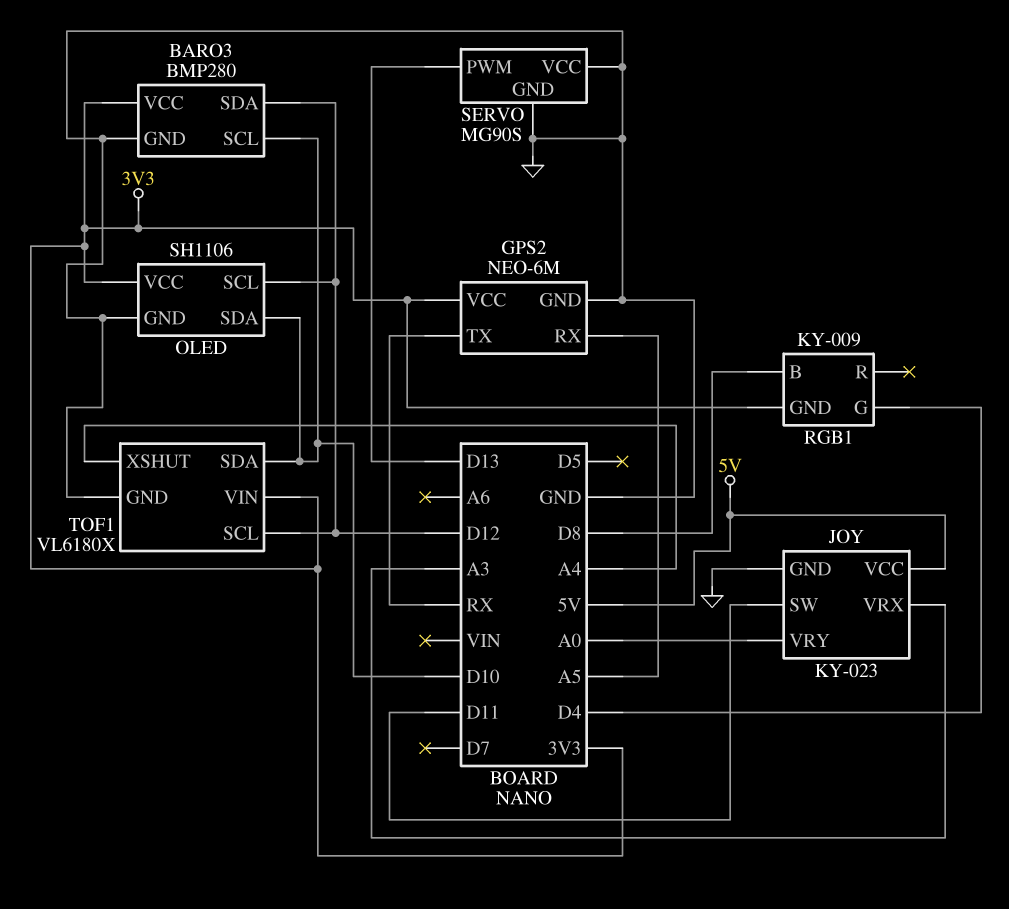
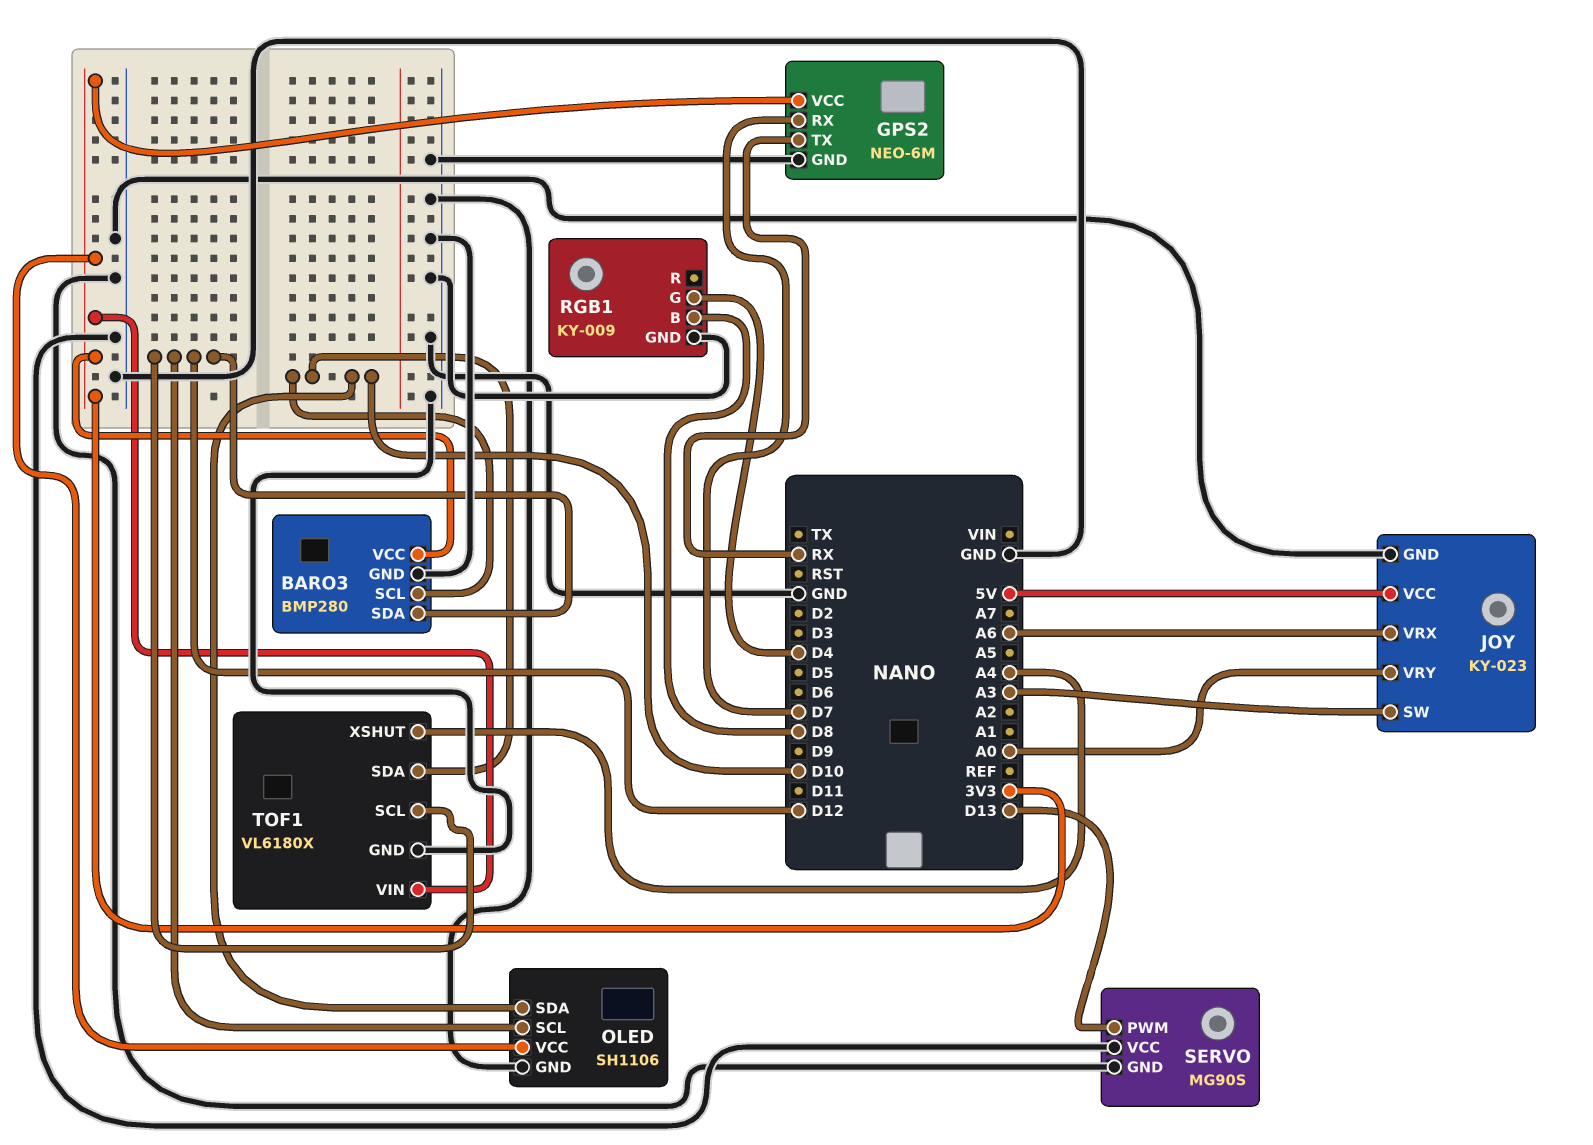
GPS2 pin RX: A5 -> D7
JOY pin SW: D11 -> A3
JOY pin VRX: A3 -> A6
RGB1 pin GND: 3V3 -> GND

